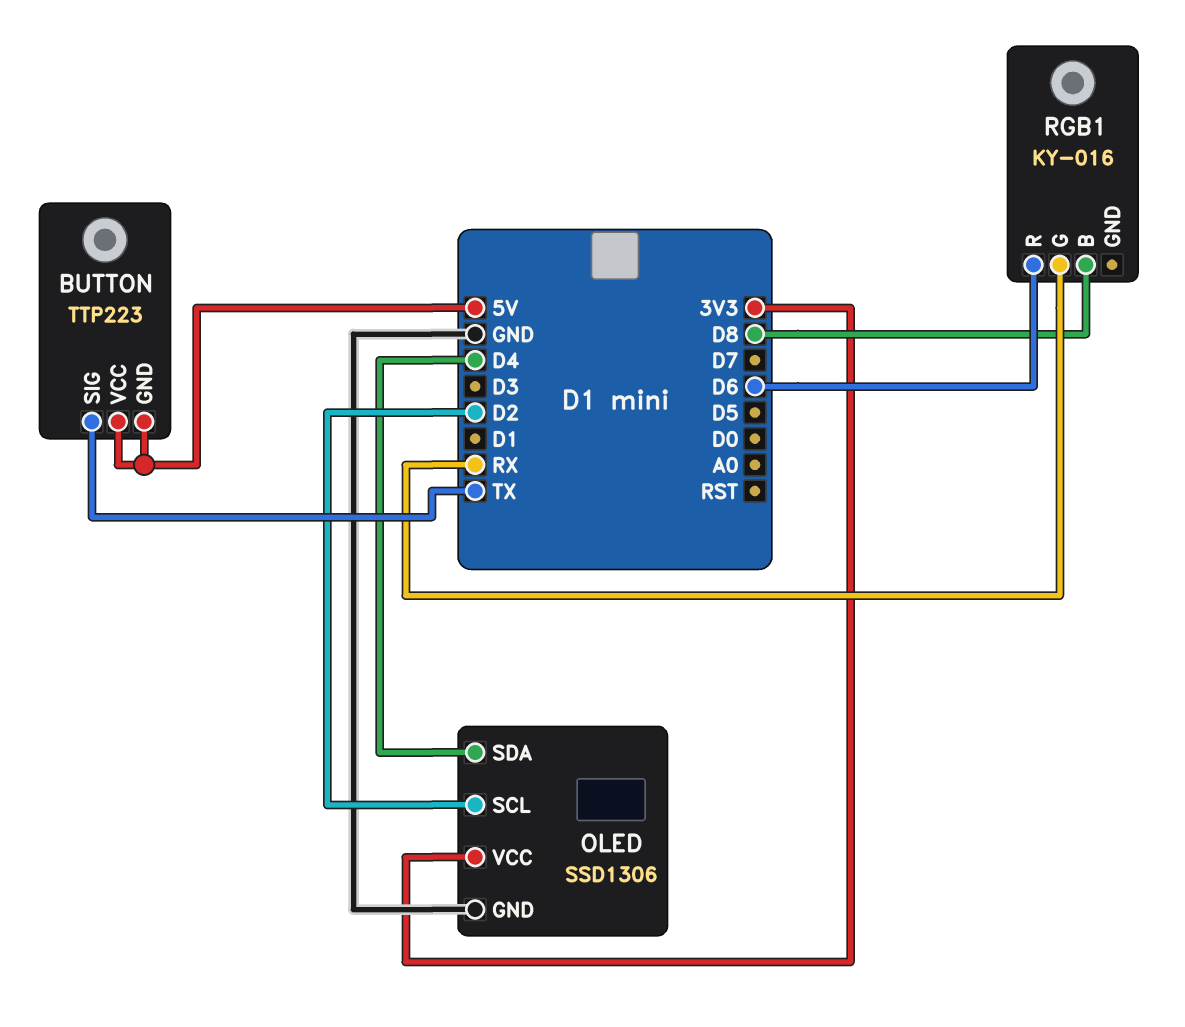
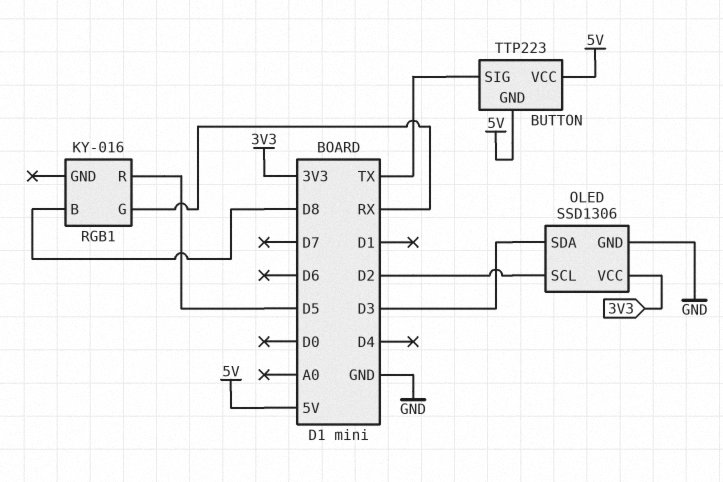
OLED pin SDA: D4 -> D3
RGB1 pin R: D6 -> D5

